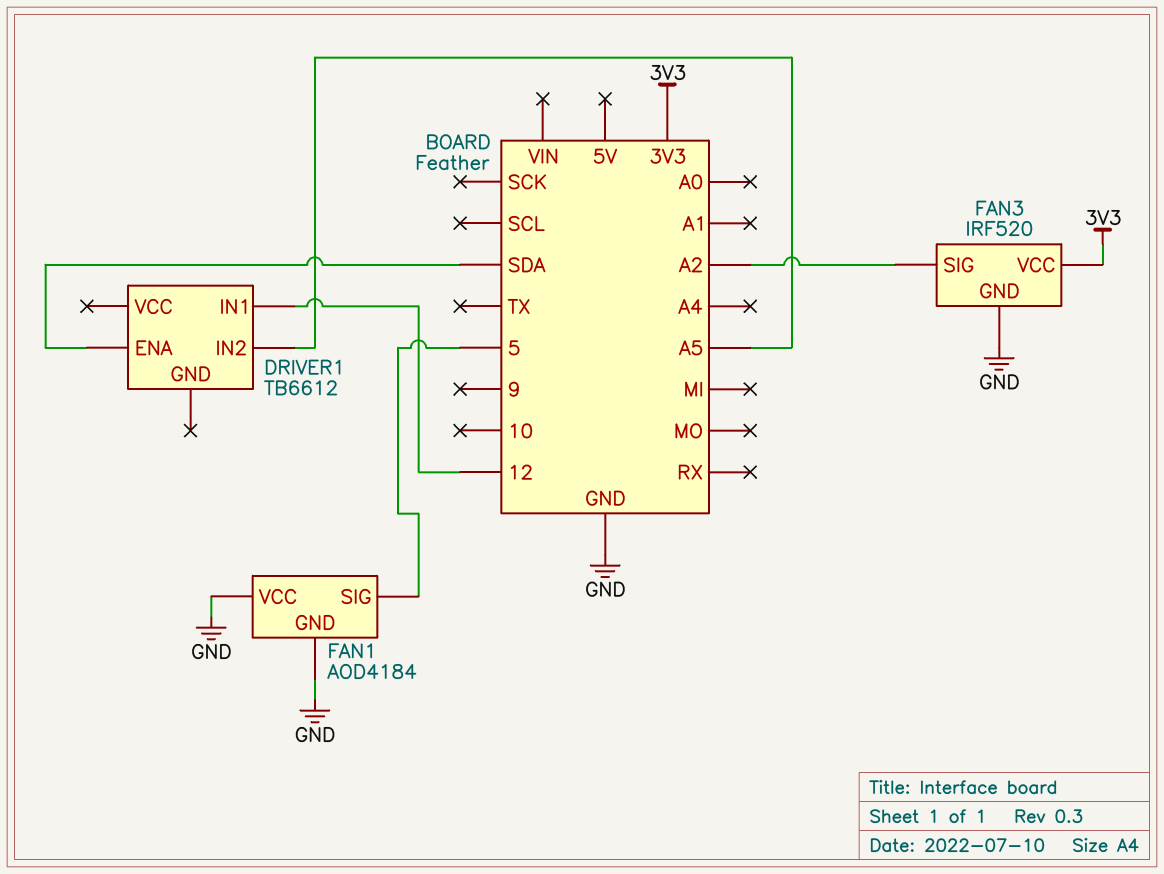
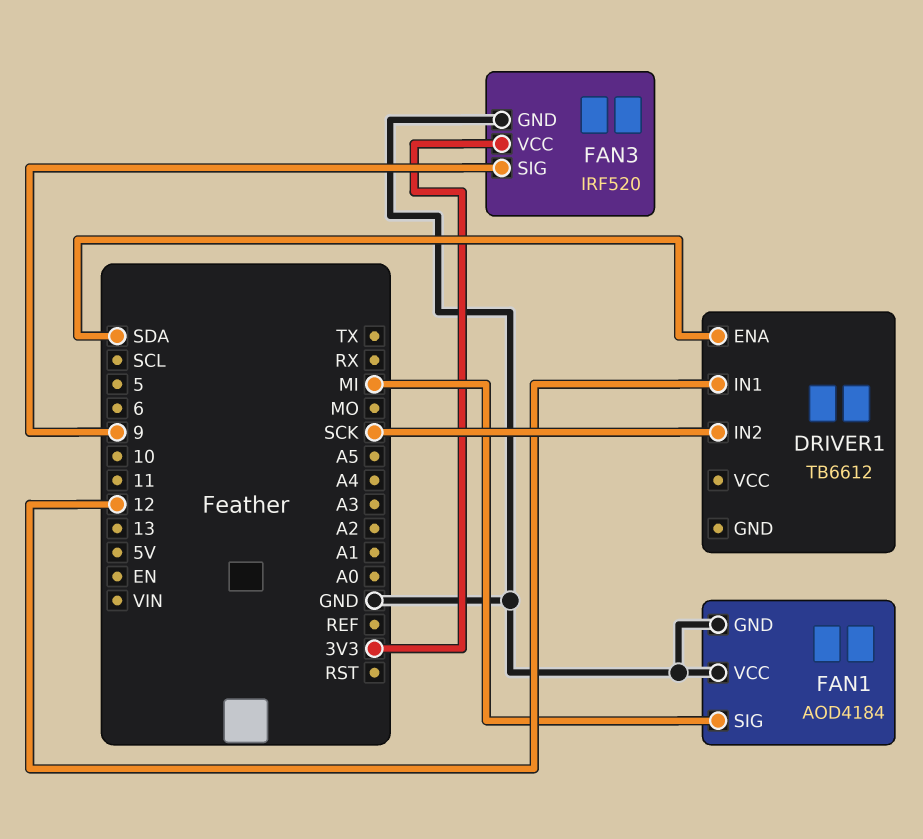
DRIVER1 pin IN2: A5 -> SCK
FAN1 pin SIG: 5 -> MI
FAN3 pin SIG: A2 -> 9

